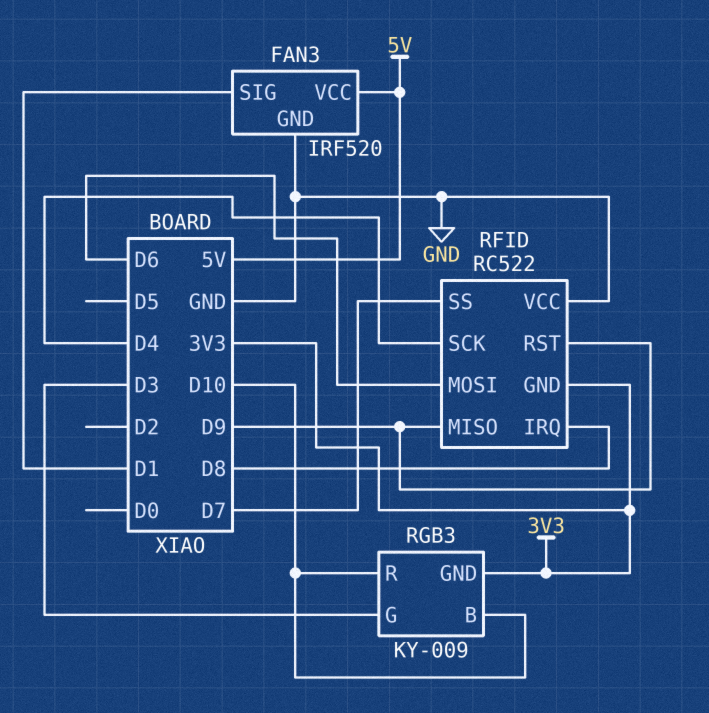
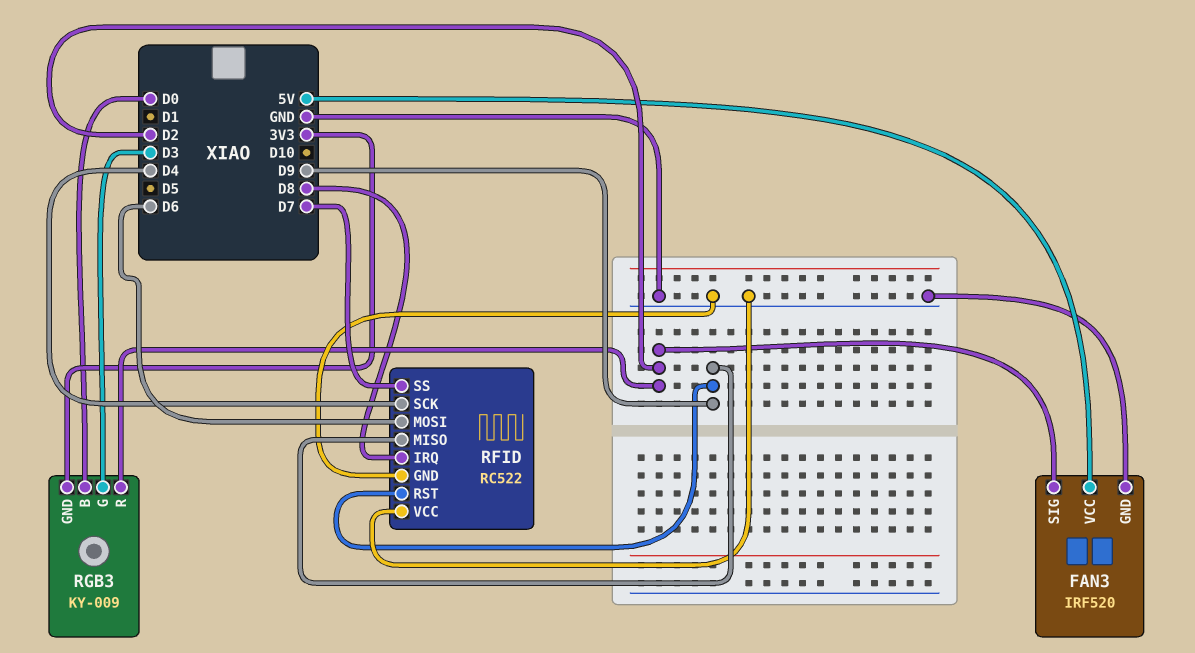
FAN3 pin SIG: D1 -> D2
RFID pin GND: 3V3 -> GND
RGB3 pin B: D10 -> D0
RGB3 pin R: D10 -> D2

